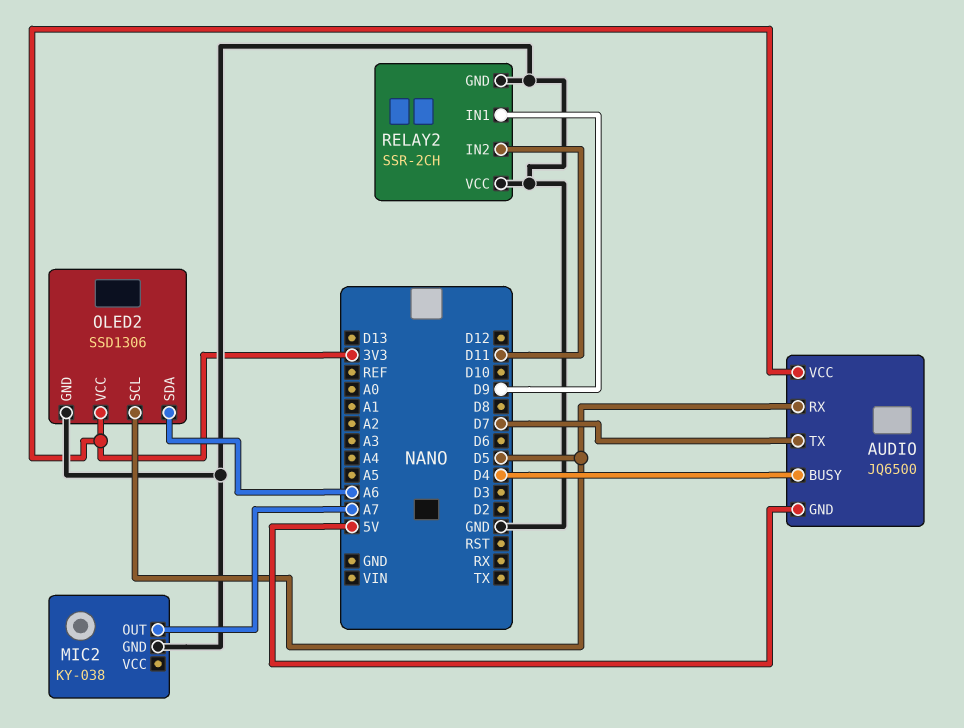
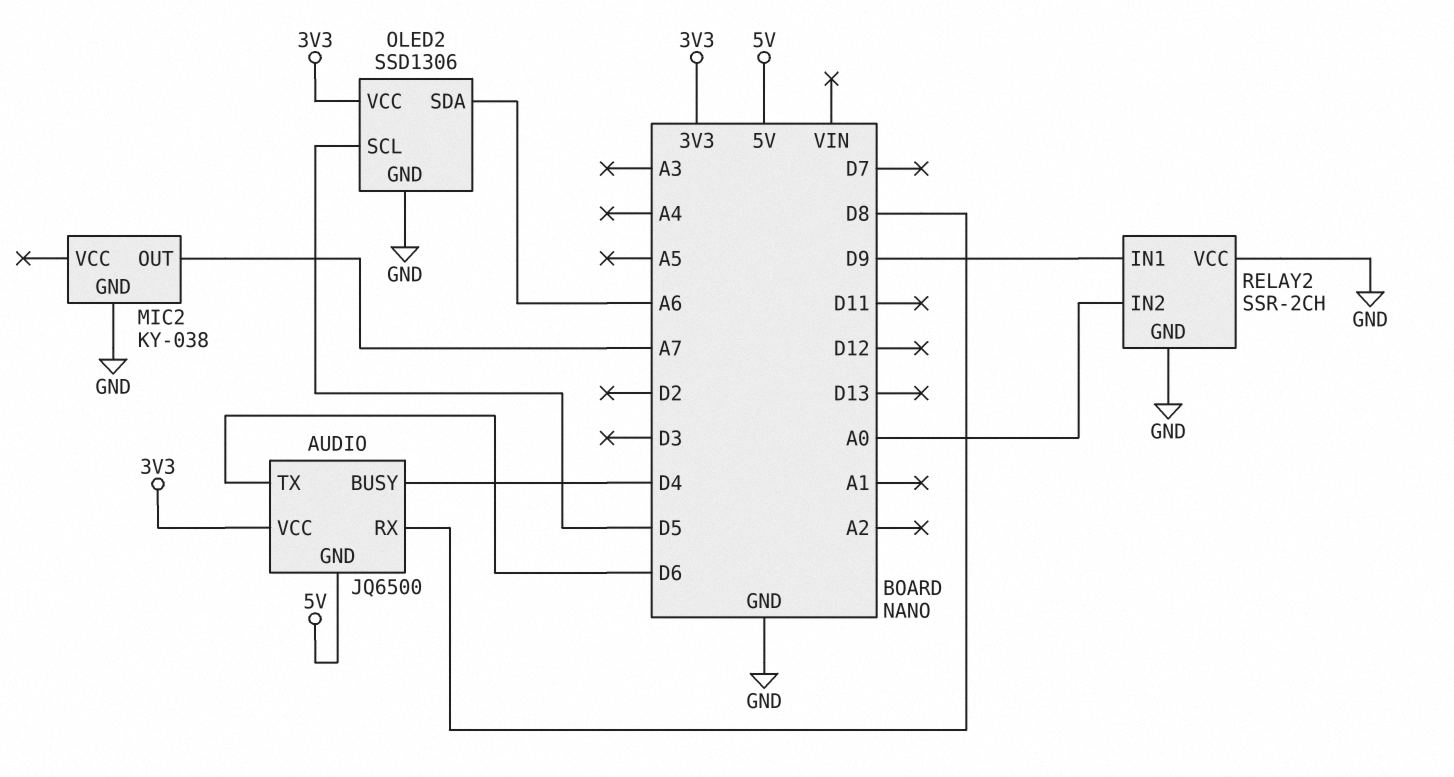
AUDIO pin RX: D5 -> D8
AUDIO pin TX: D7 -> D6
RELAY2 pin IN2: D11 -> A0

